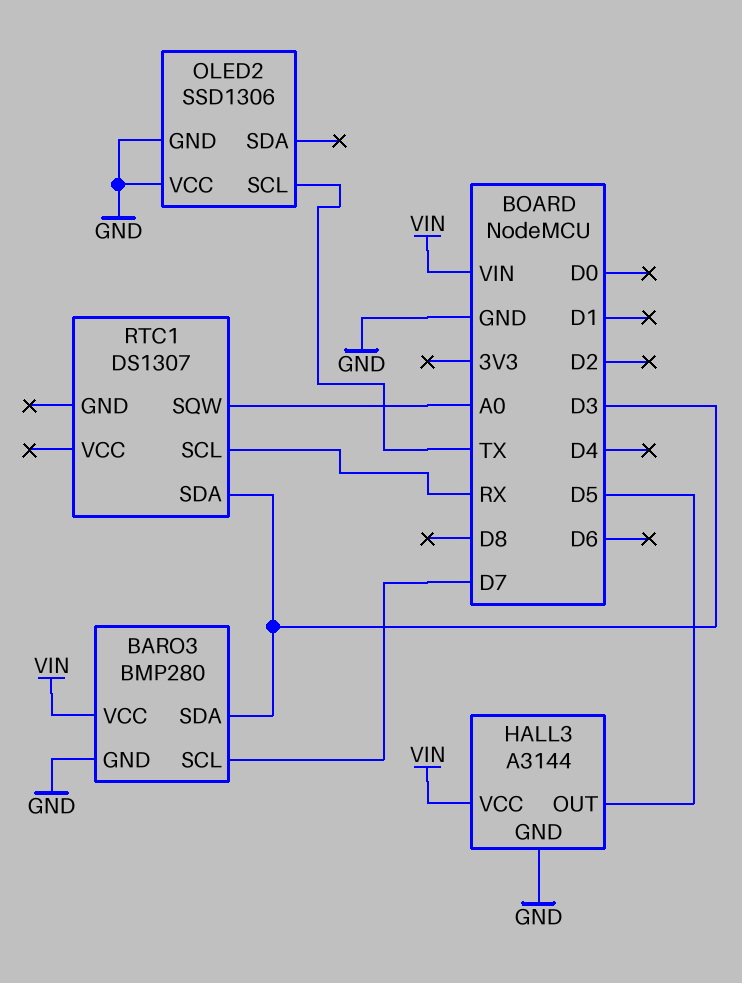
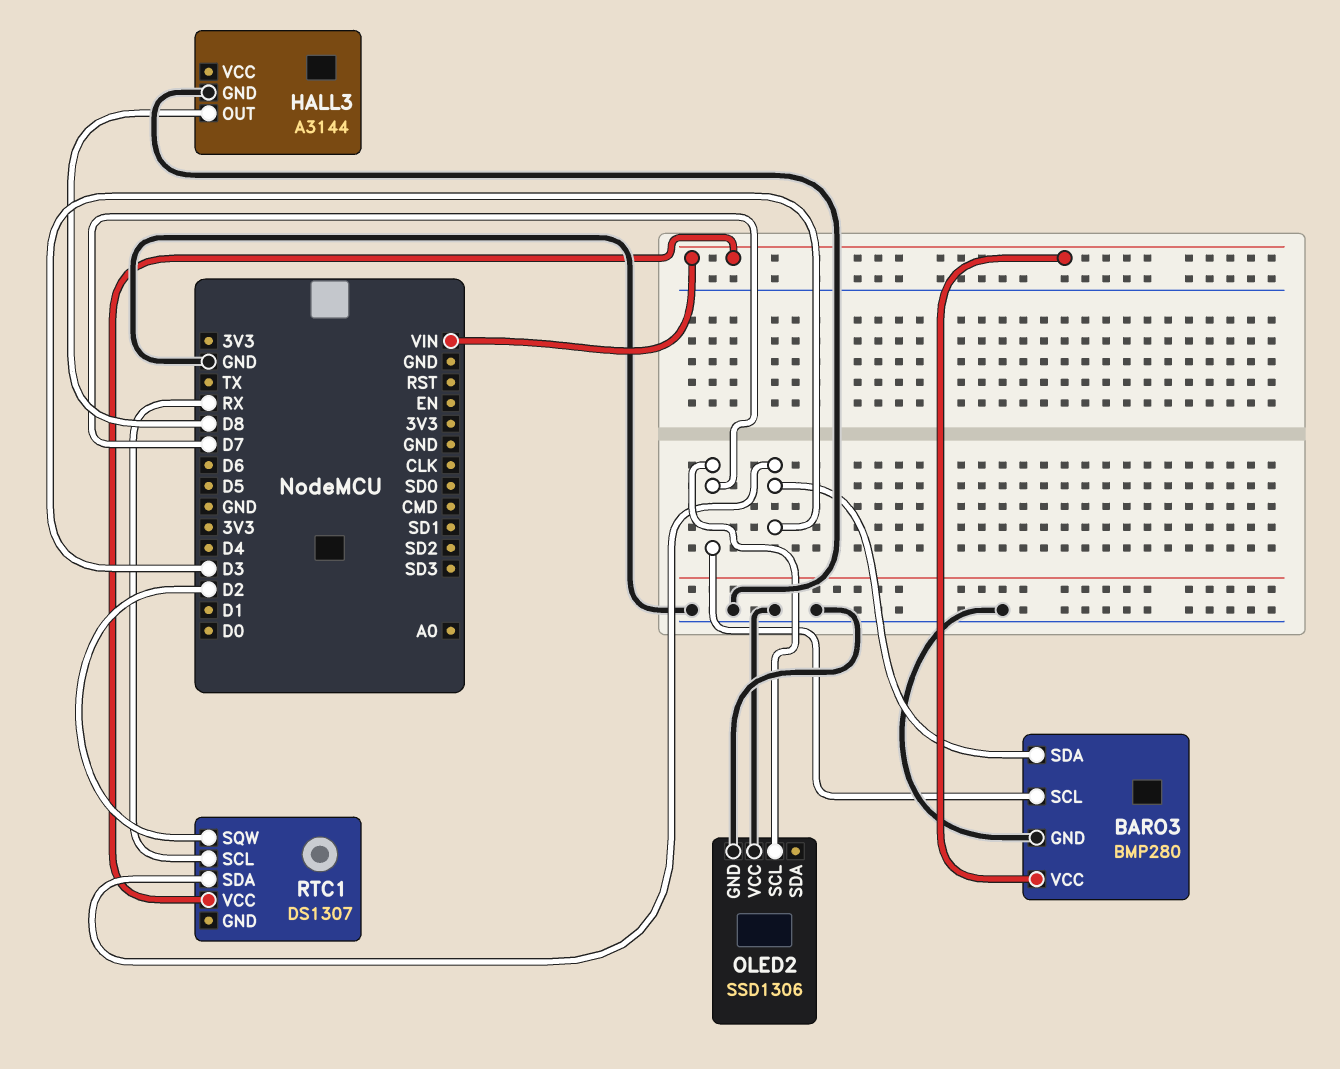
HALL3 pin OUT: D5 -> D8
HALL3 pin VCC: VIN -> none
OLED2 pin SCL: TX -> D7
RTC1 pin SQW: A0 -> D2
RTC1 pin VCC: none -> VIN

